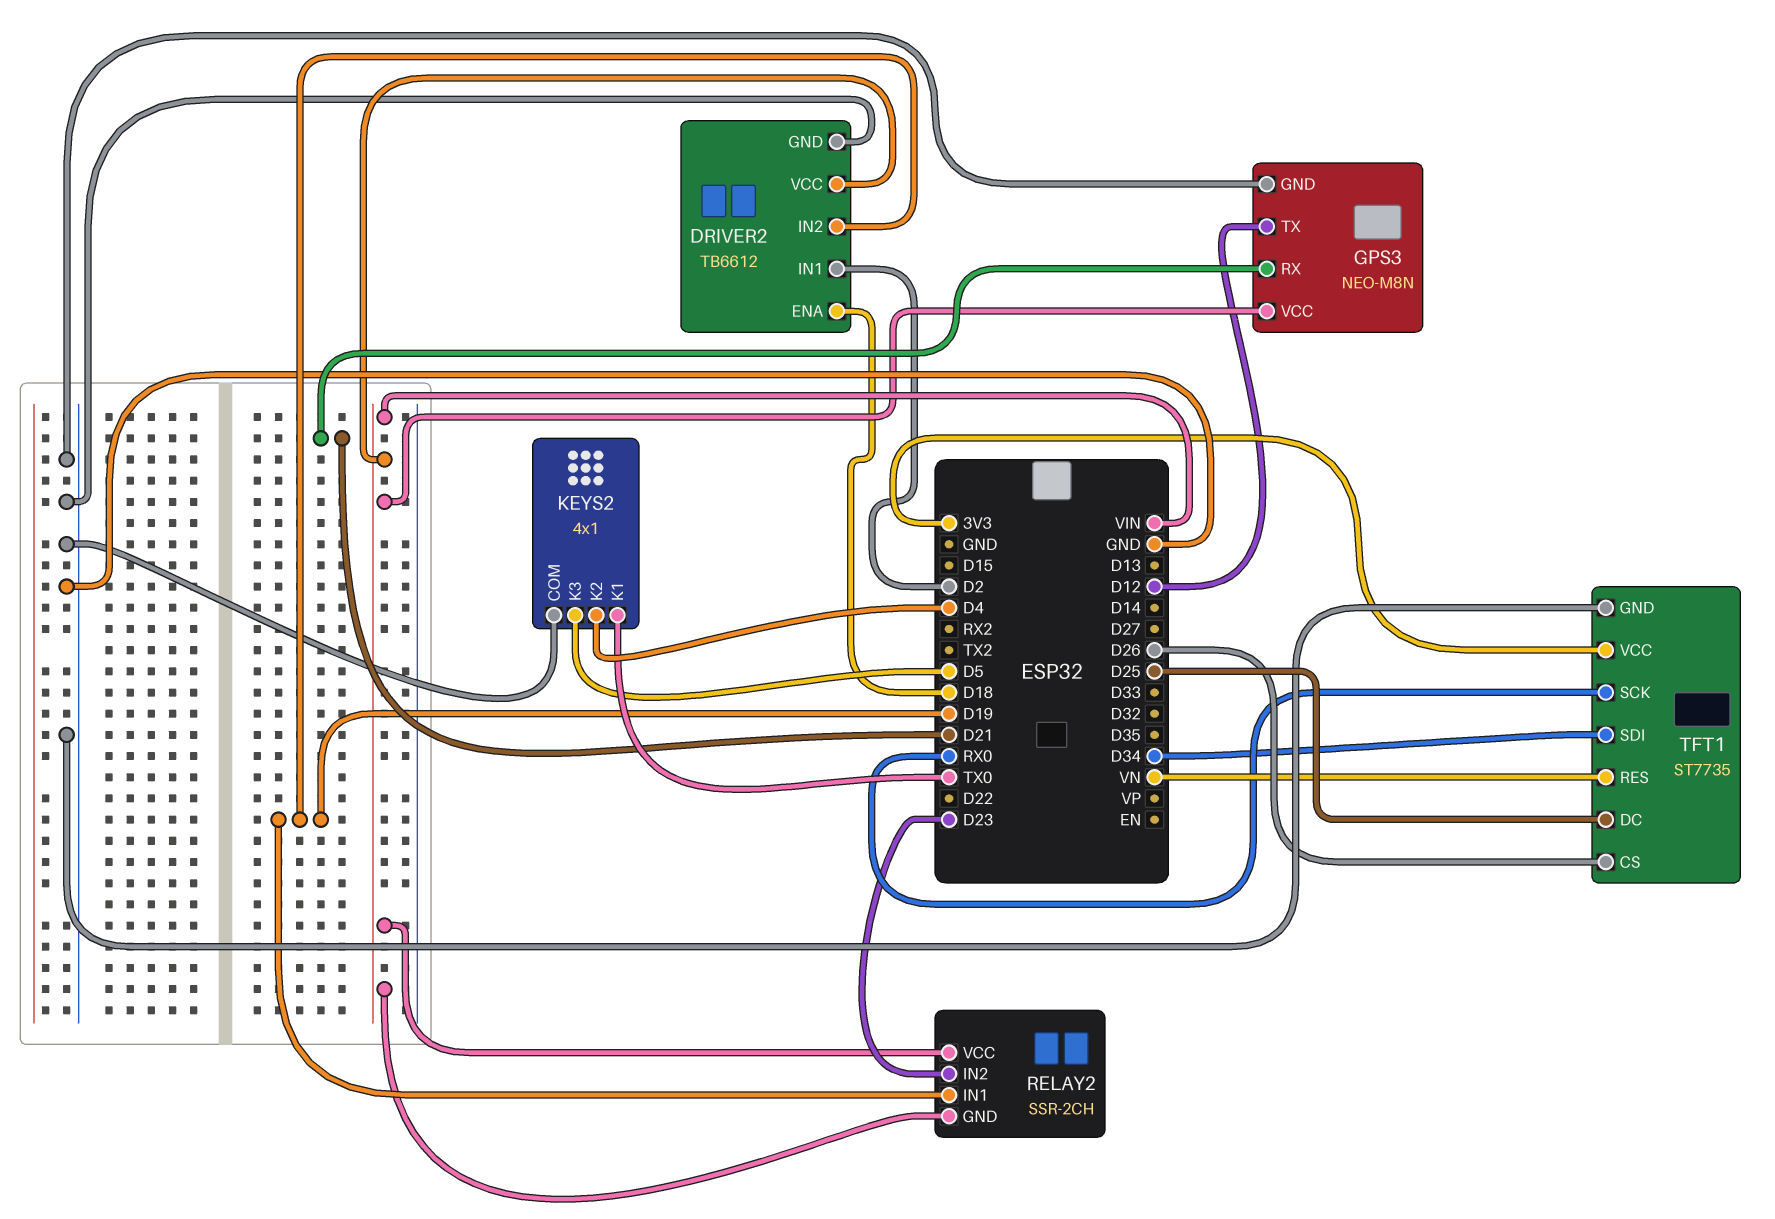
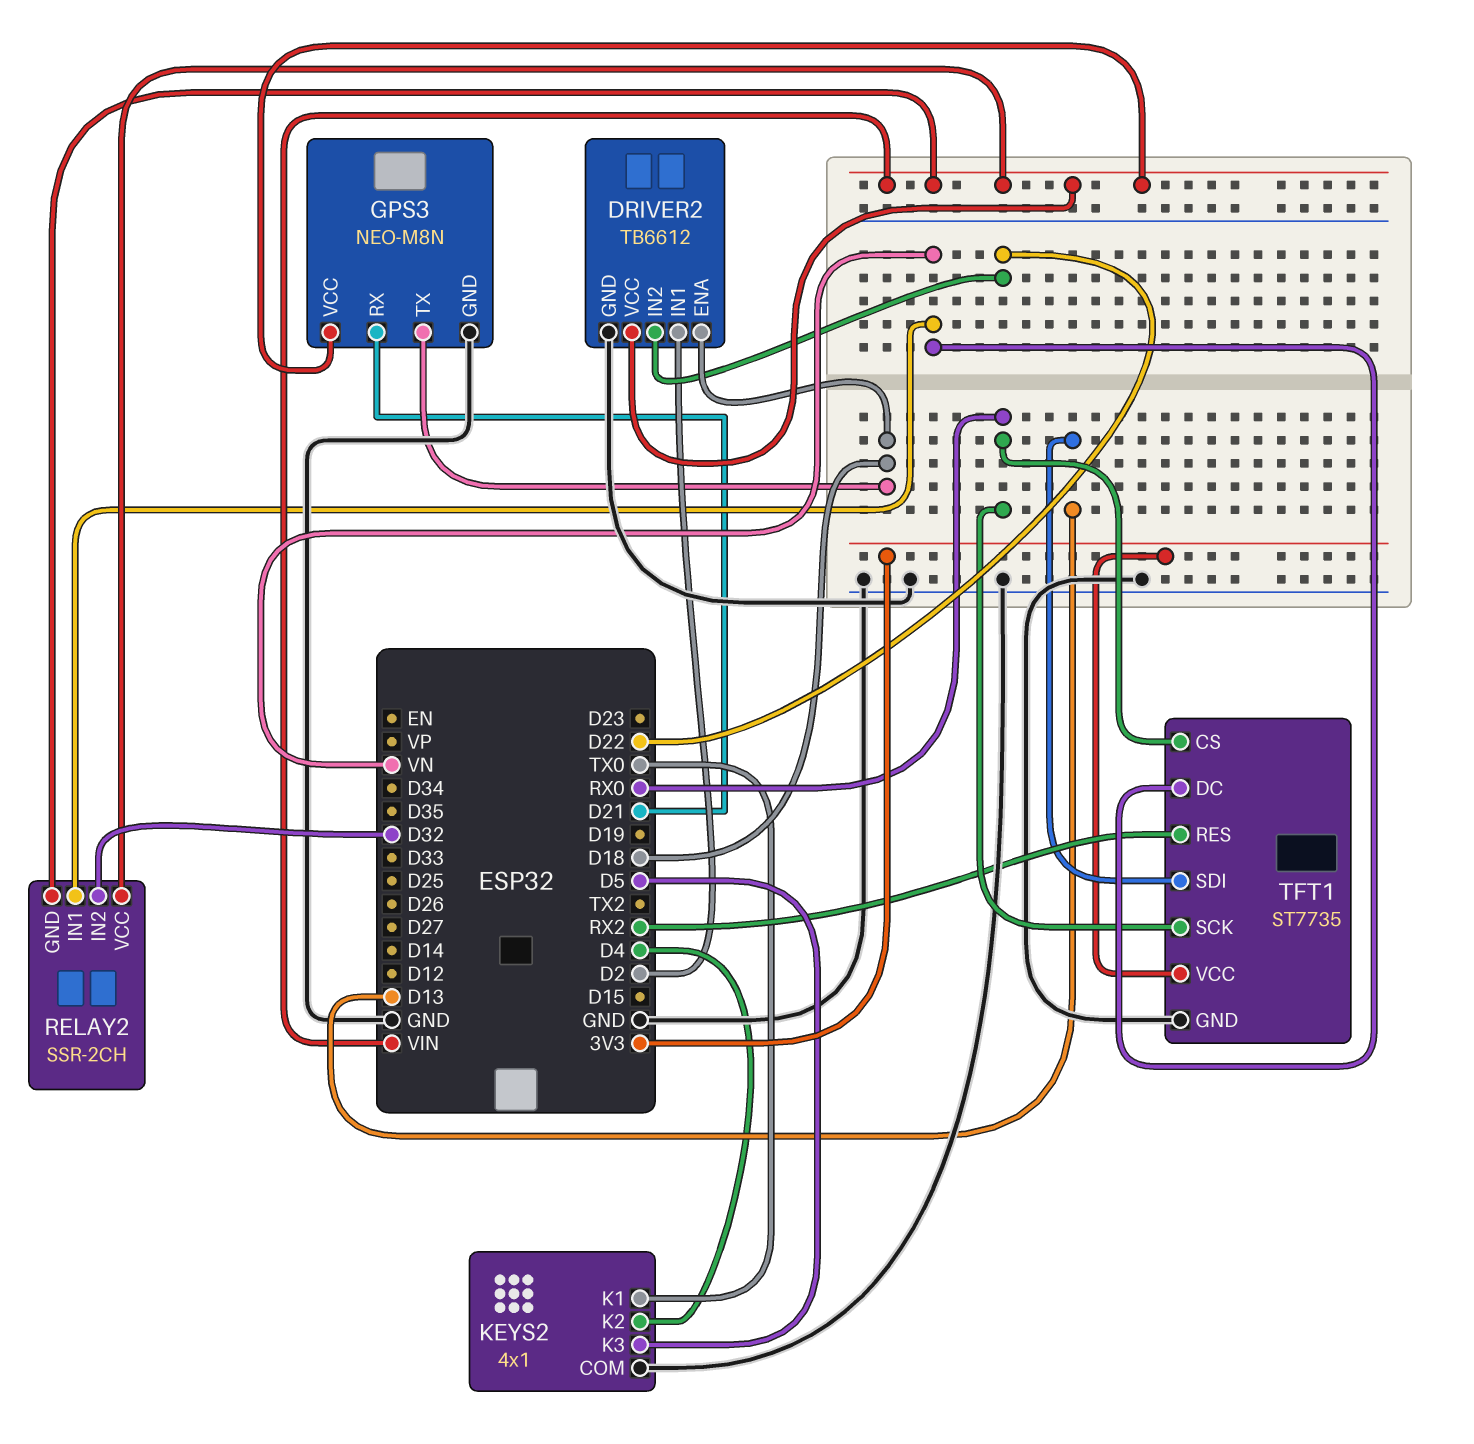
DRIVER2 pin IN2: D19 -> D22
GPS3 pin TX: D12 -> D18
RELAY2 pin IN1: D19 -> VN
RELAY2 pin IN2: D23 -> D32
TFT1 pin CS: D26 -> RX0
TFT1 pin DC: D25 -> VN
TFT1 pin RES: VN -> RX2
TFT1 pin SDI: D34 -> D13

